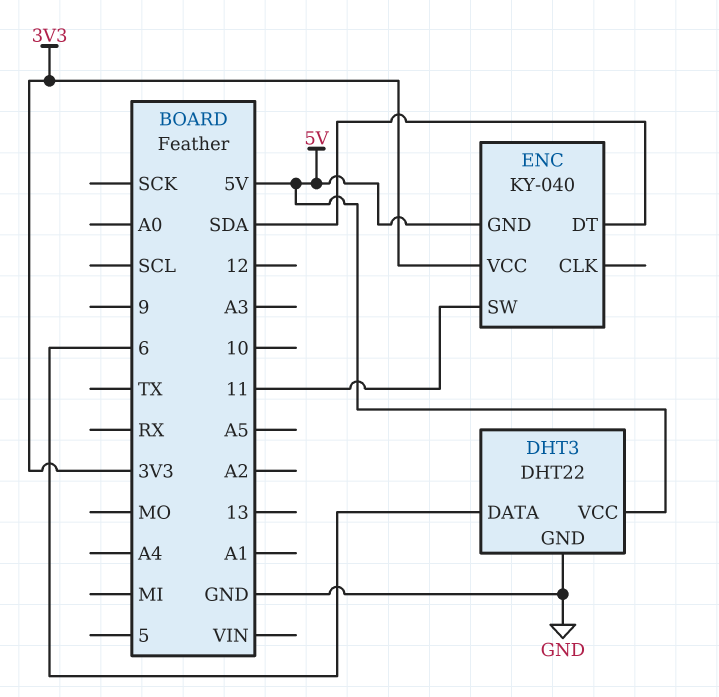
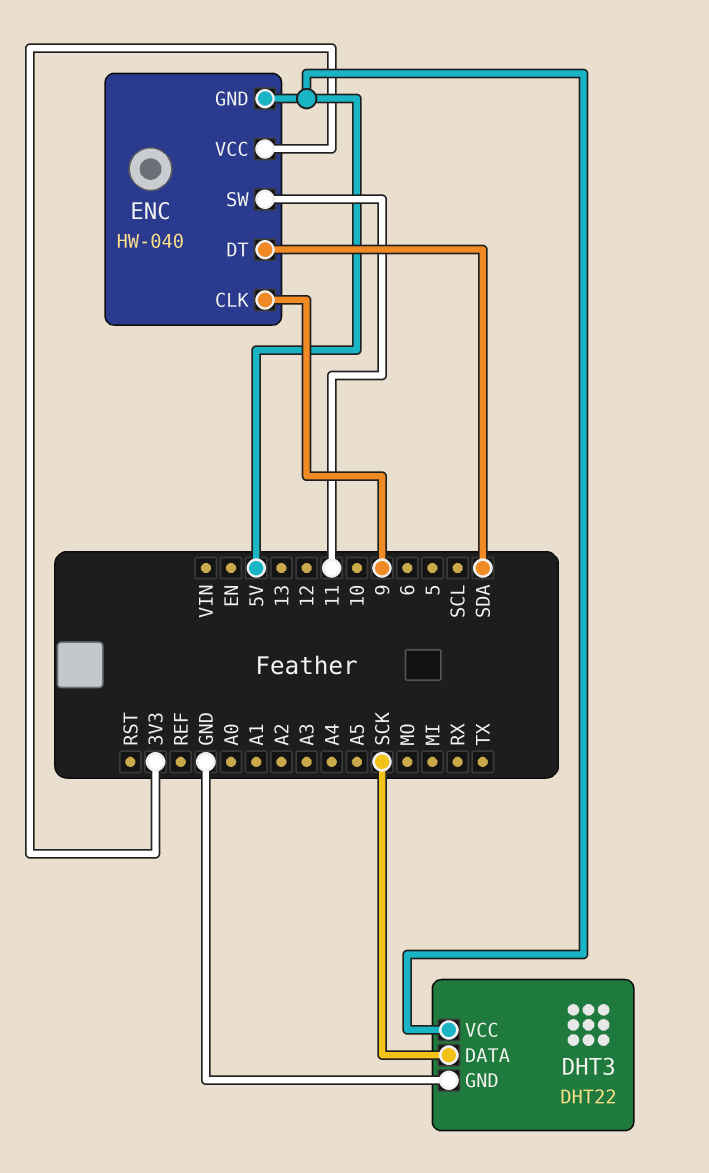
DHT3 pin DATA: 6 -> SCK
ENC: KY-040 -> HW-040
ENC pin CLK: none -> 9

